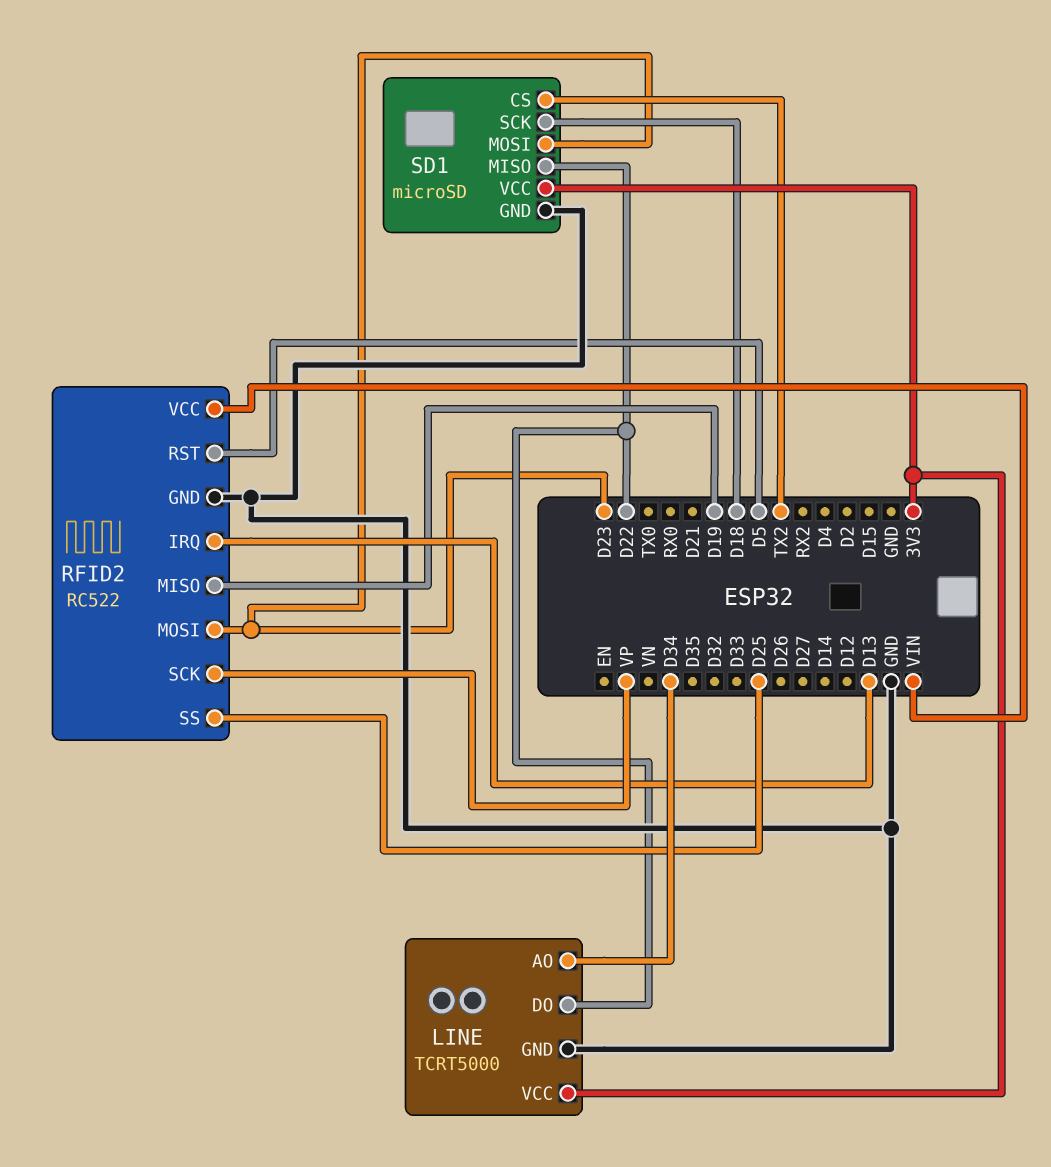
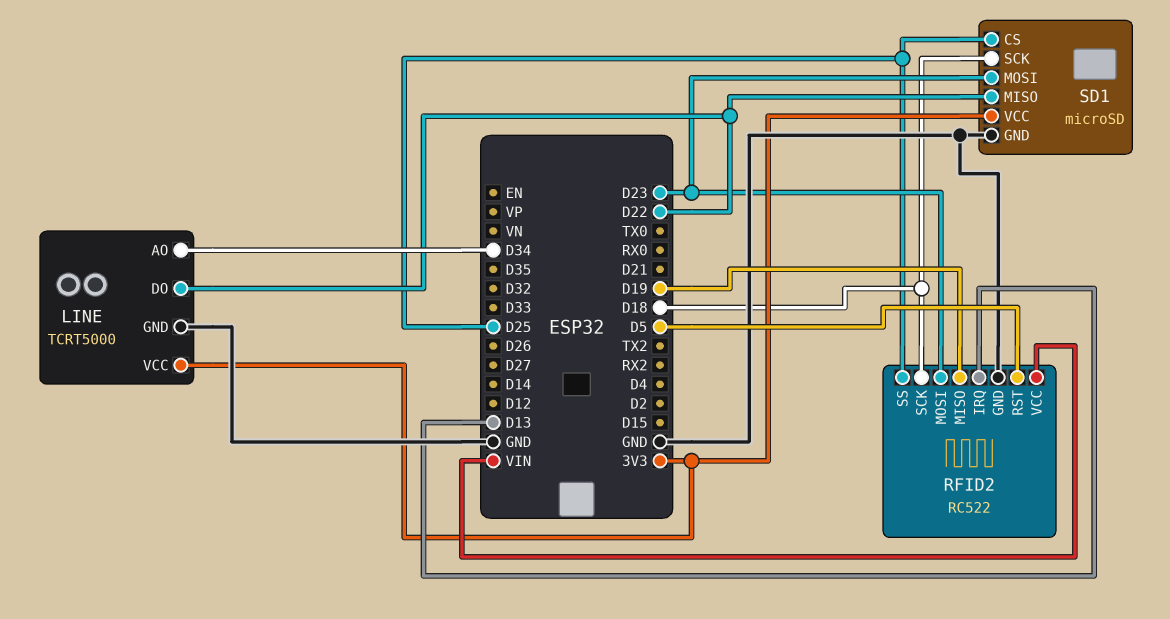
RFID2 pin SCK: VP -> D18
SD1 pin CS: TX2 -> D25

